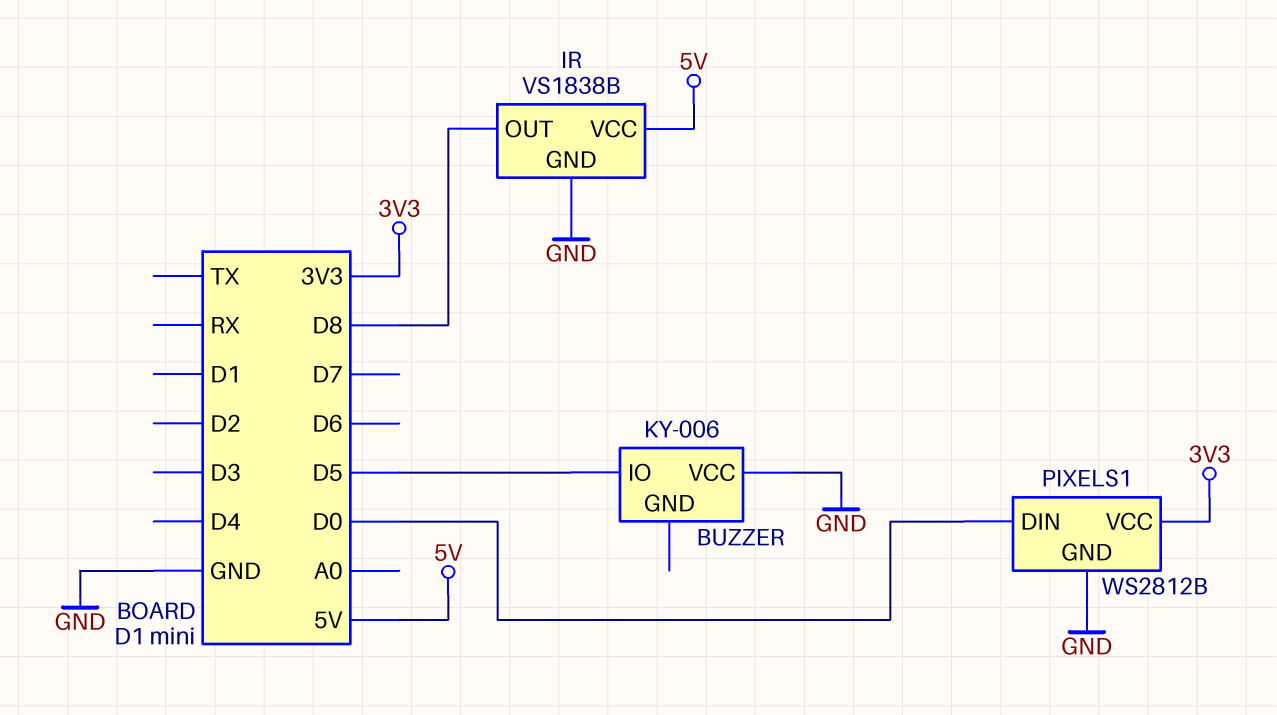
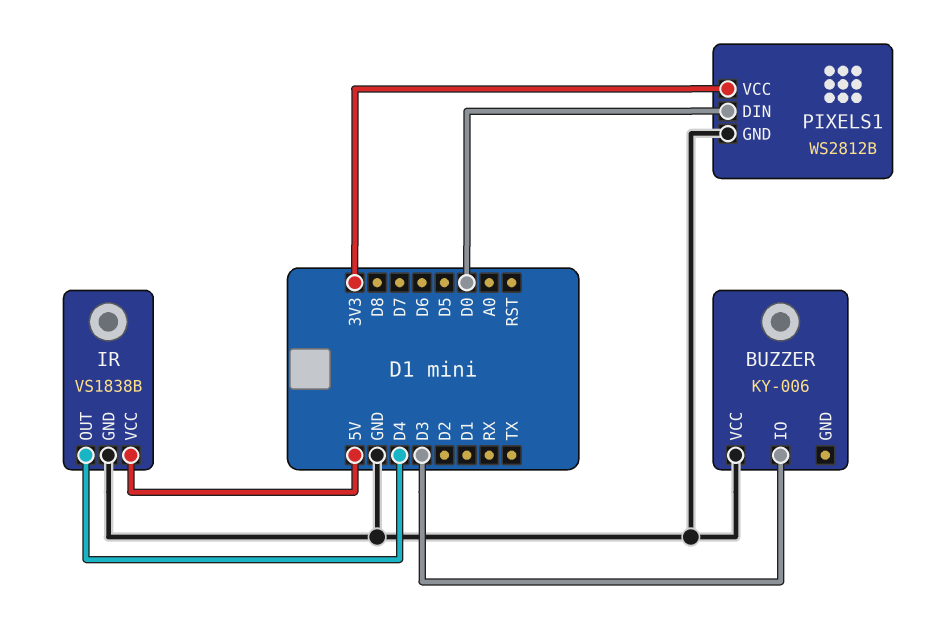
BUZZER pin IO: D5 -> D3
IR pin OUT: D8 -> D4

